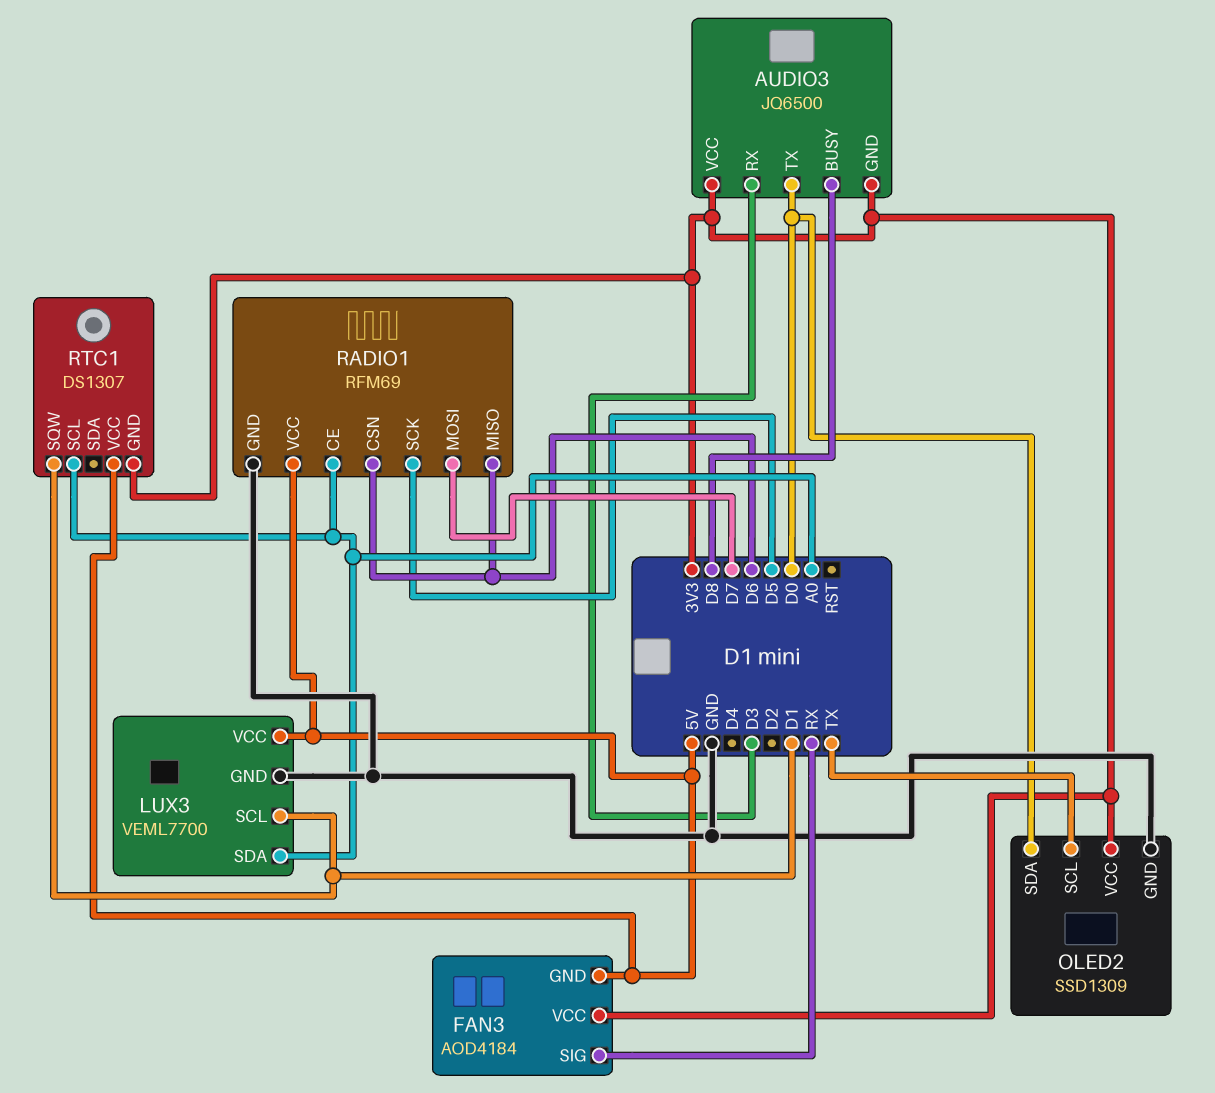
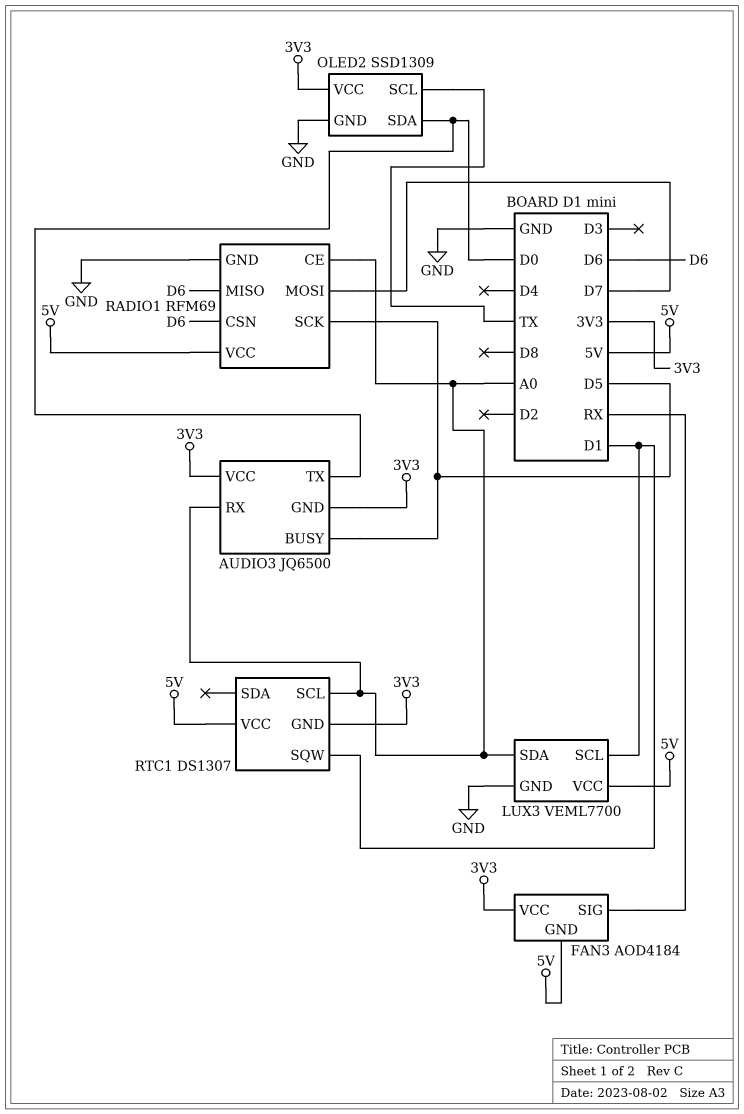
AUDIO3 pin BUSY: D8 -> D5
AUDIO3 pin RX: D3 -> A0

